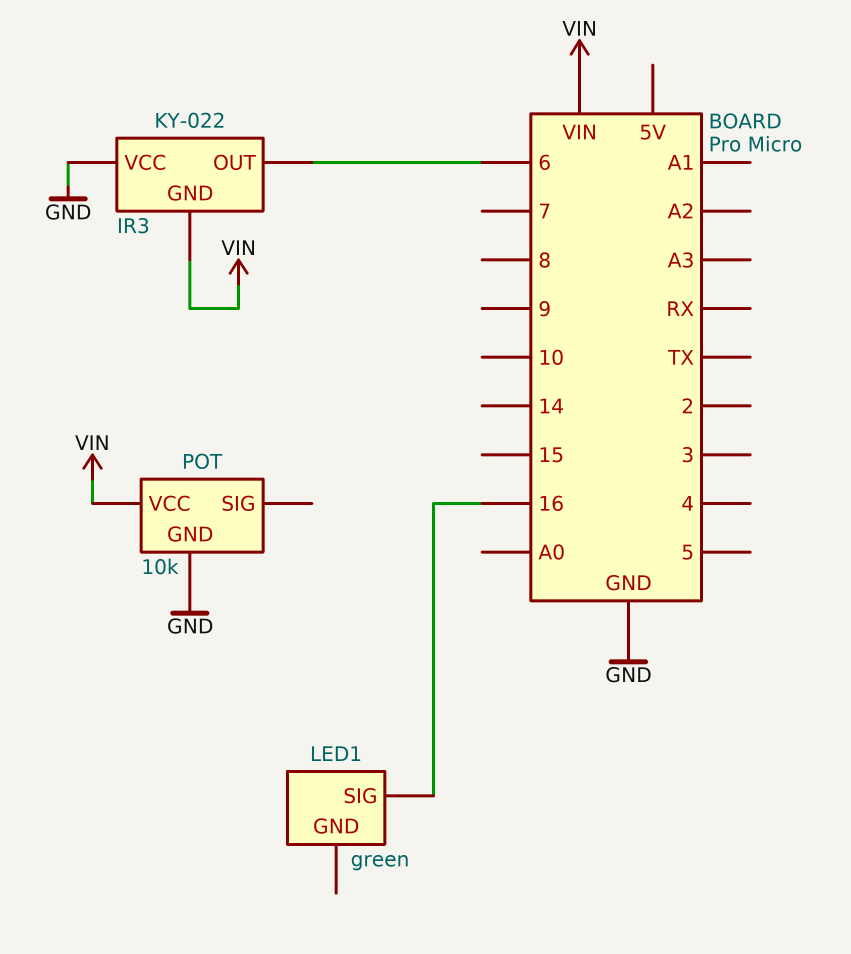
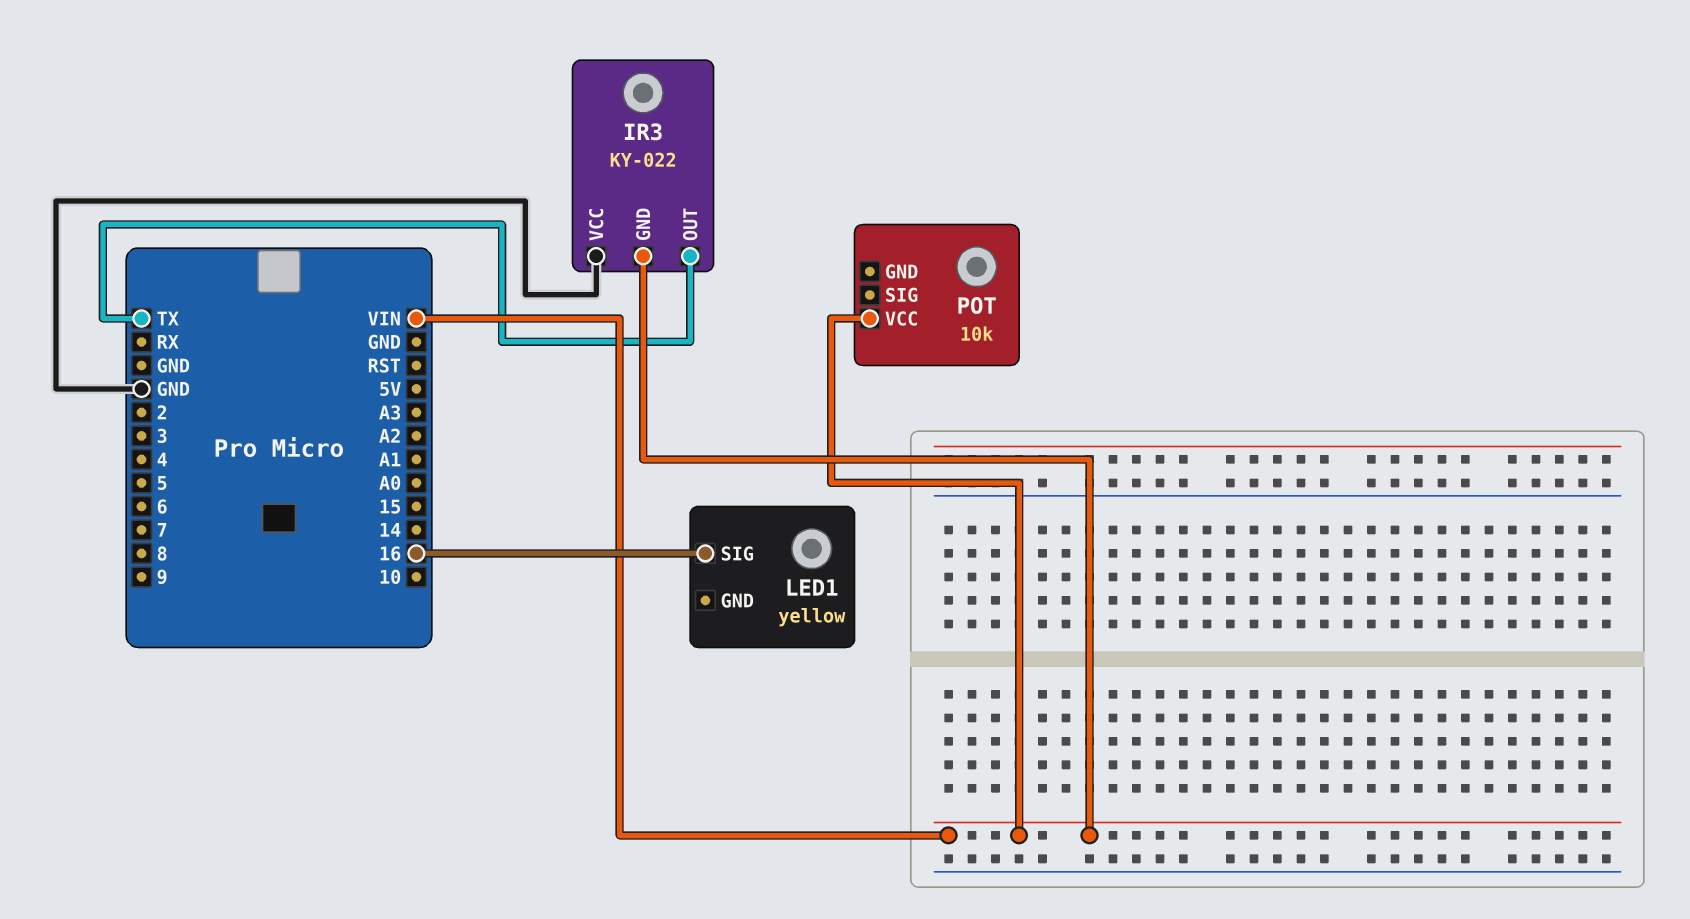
IR3 pin OUT: 6 -> TX
LED1: green -> yellow
POT pin GND: GND -> none

